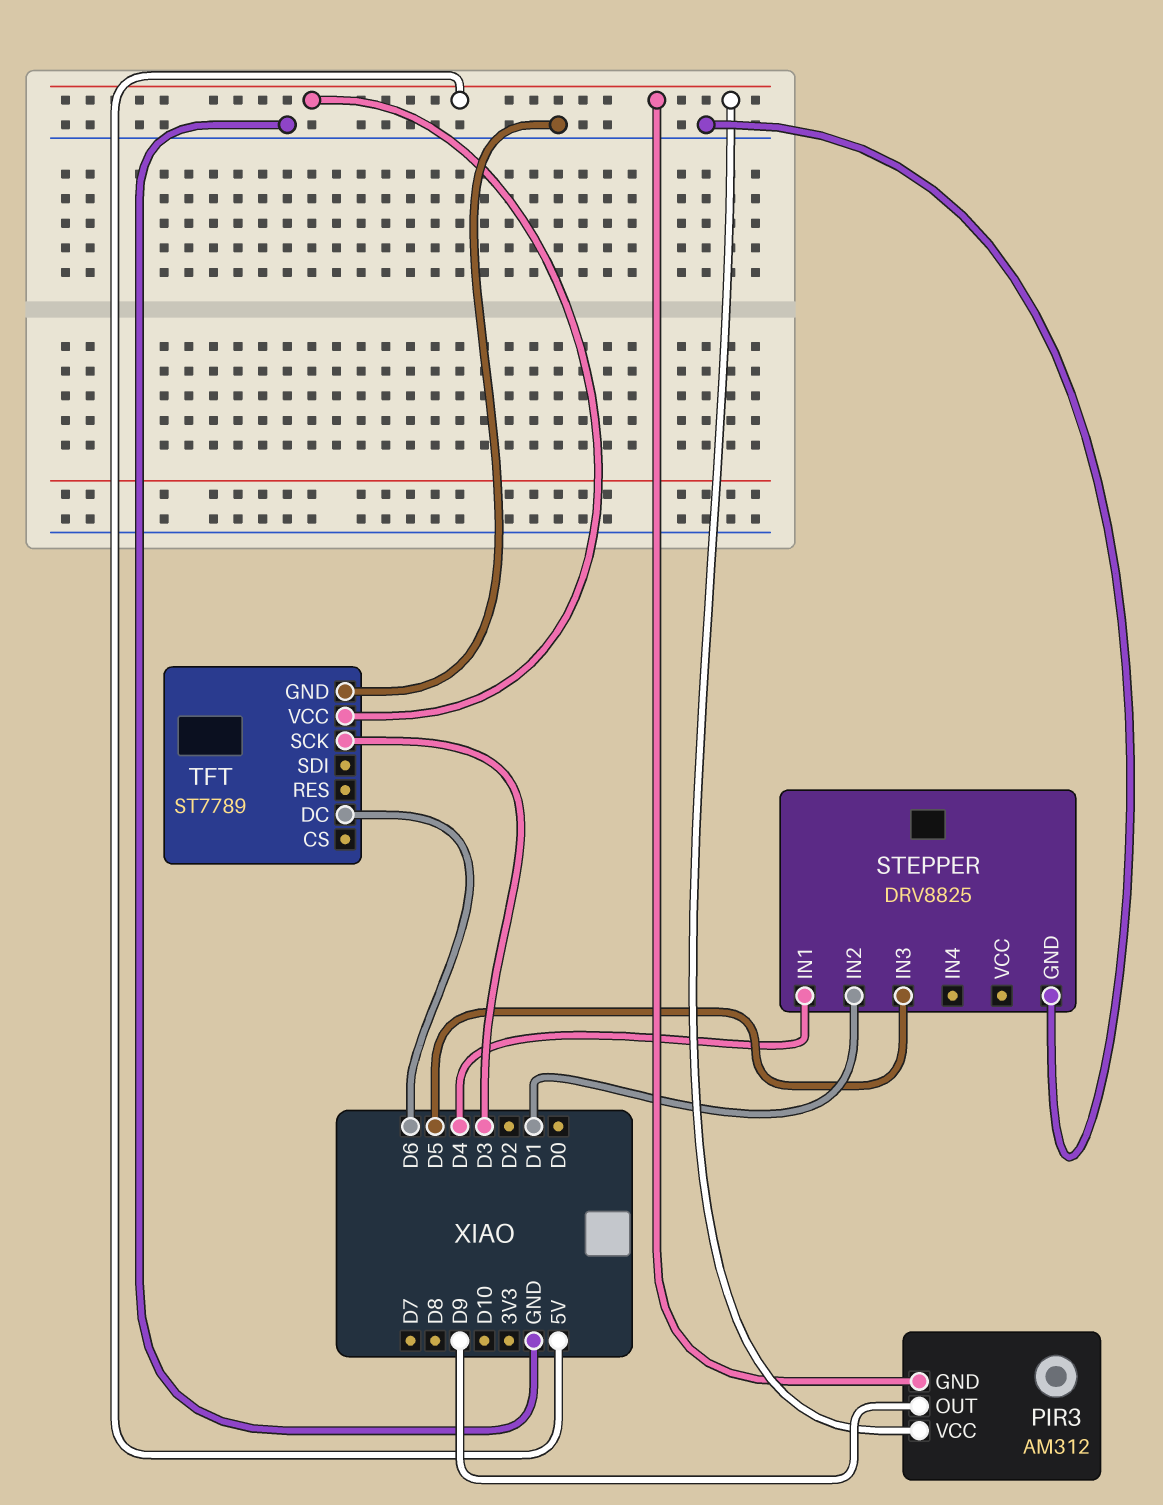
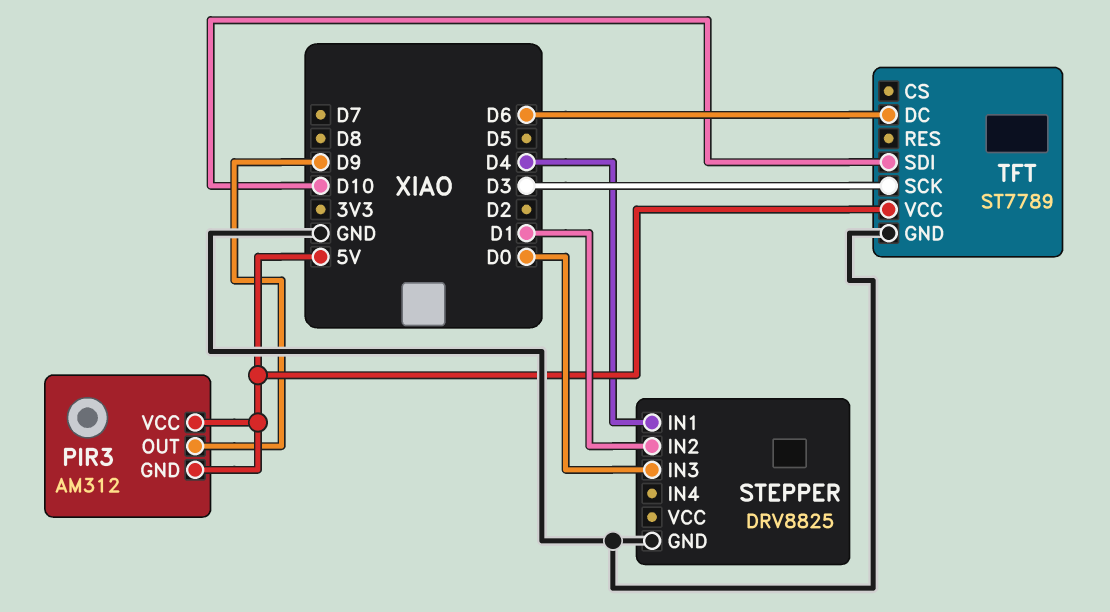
STEPPER pin IN3: D5 -> D0
TFT pin SDI: none -> D10

